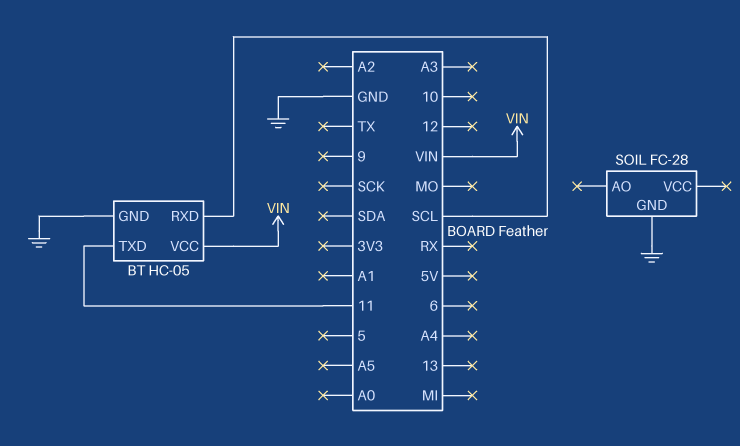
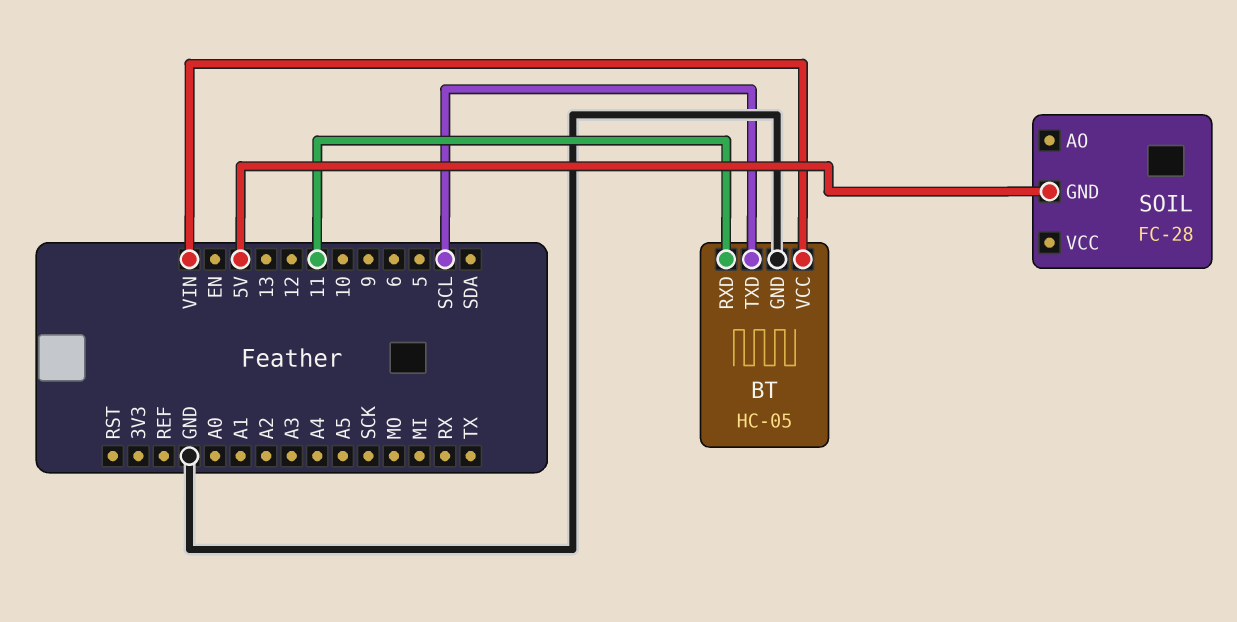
BT pin RXD: SCL -> 11
BT pin TXD: 11 -> SCL
SOIL pin GND: GND -> 5V

